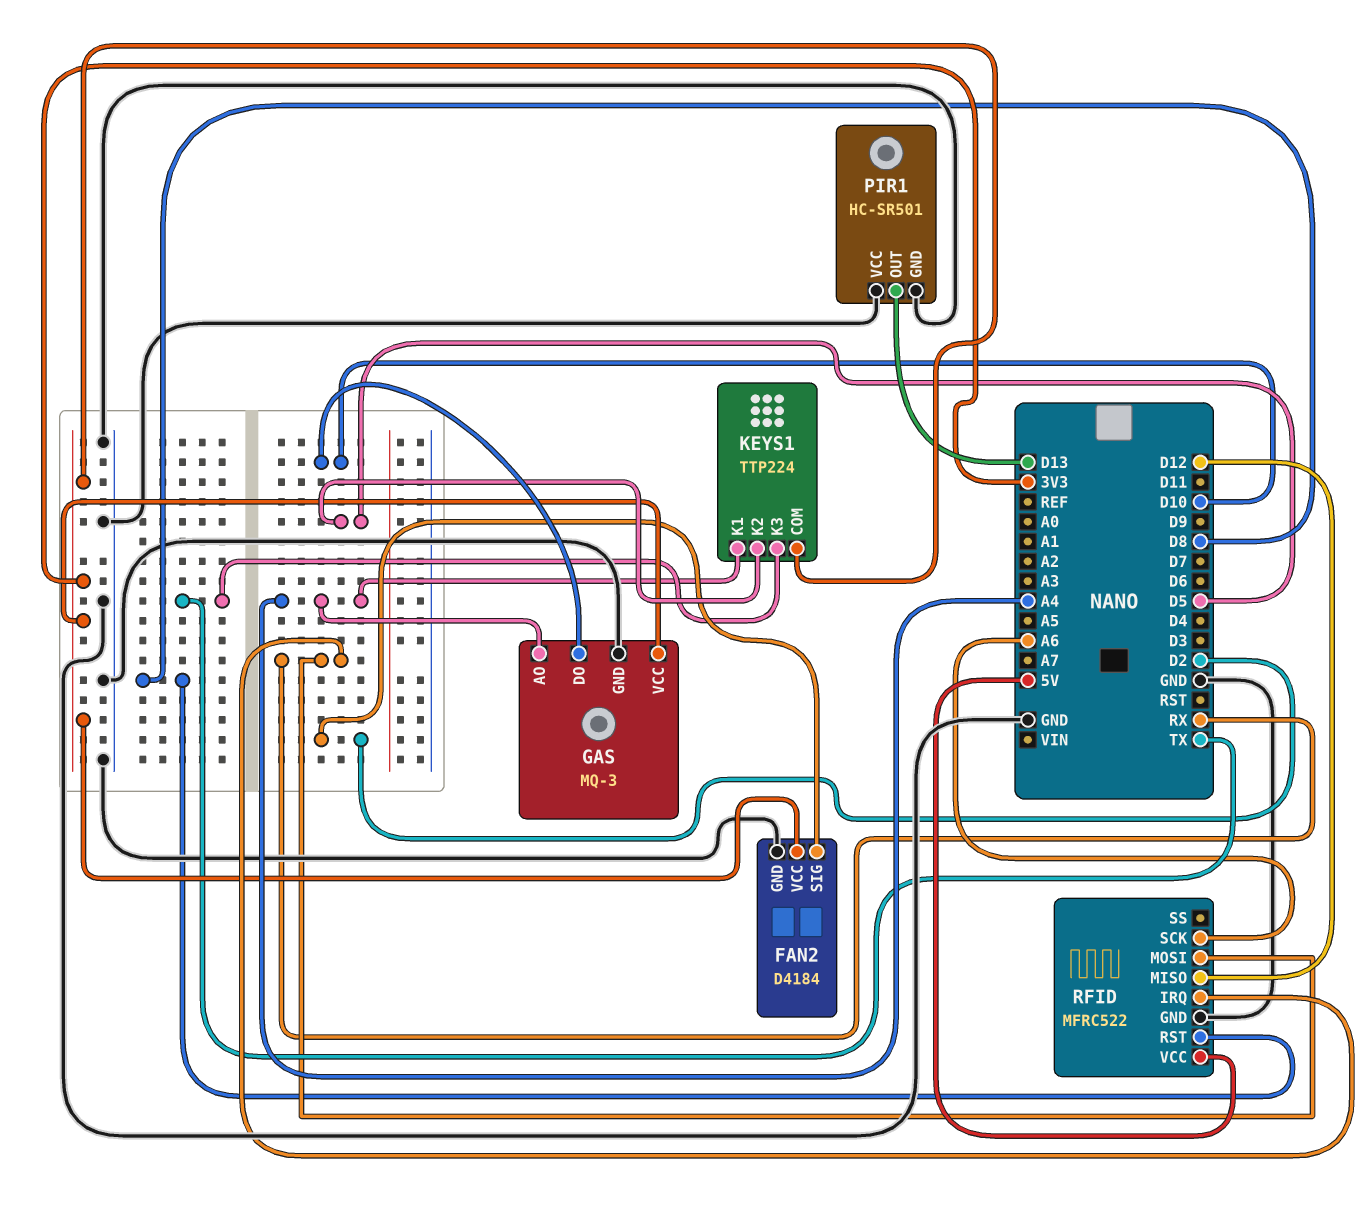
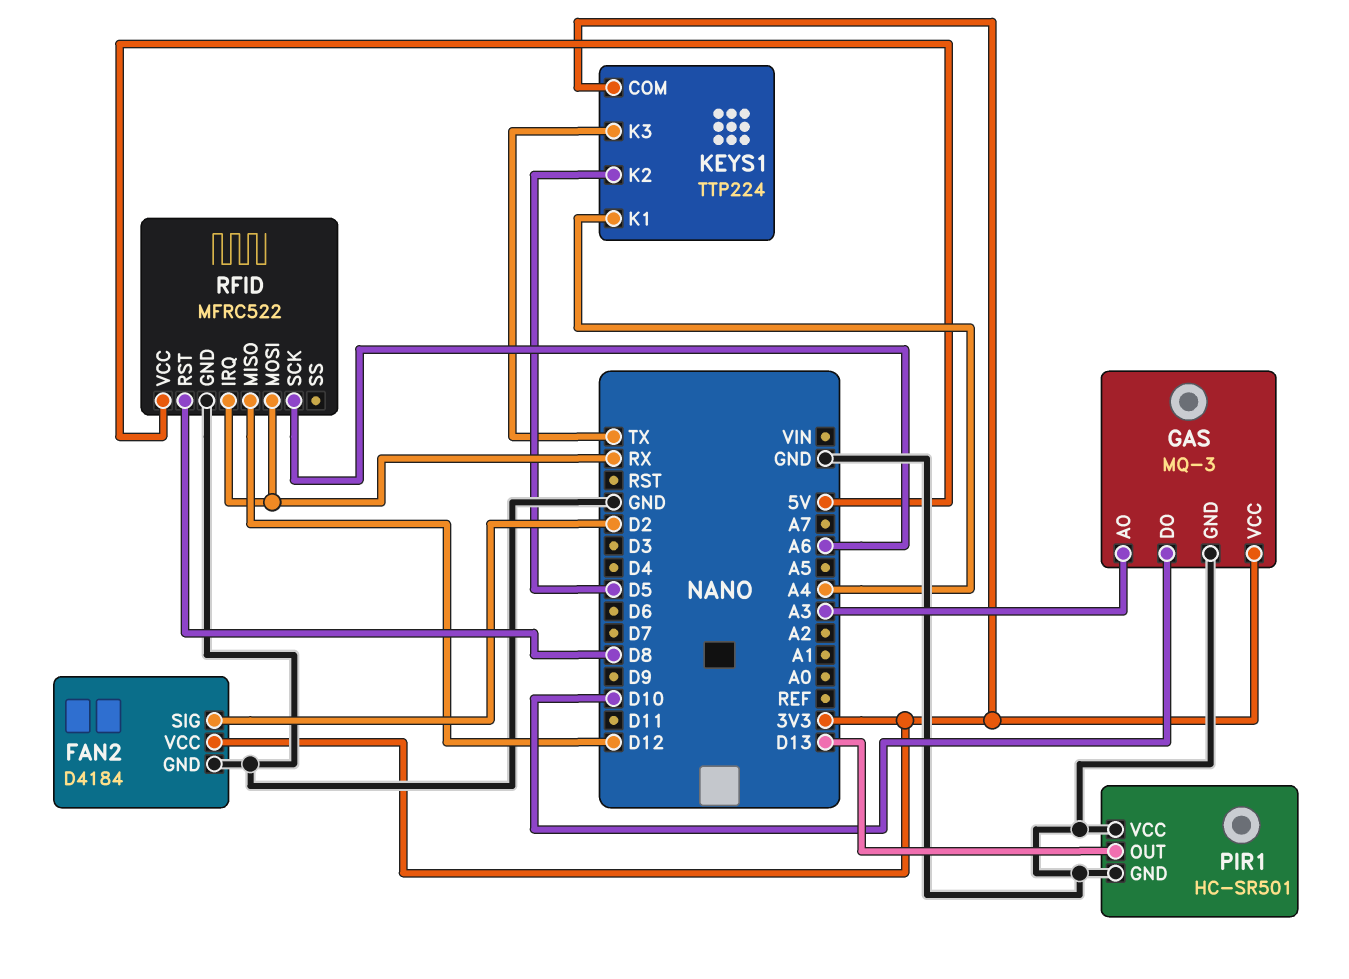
GAS pin AO: A4 -> A3

